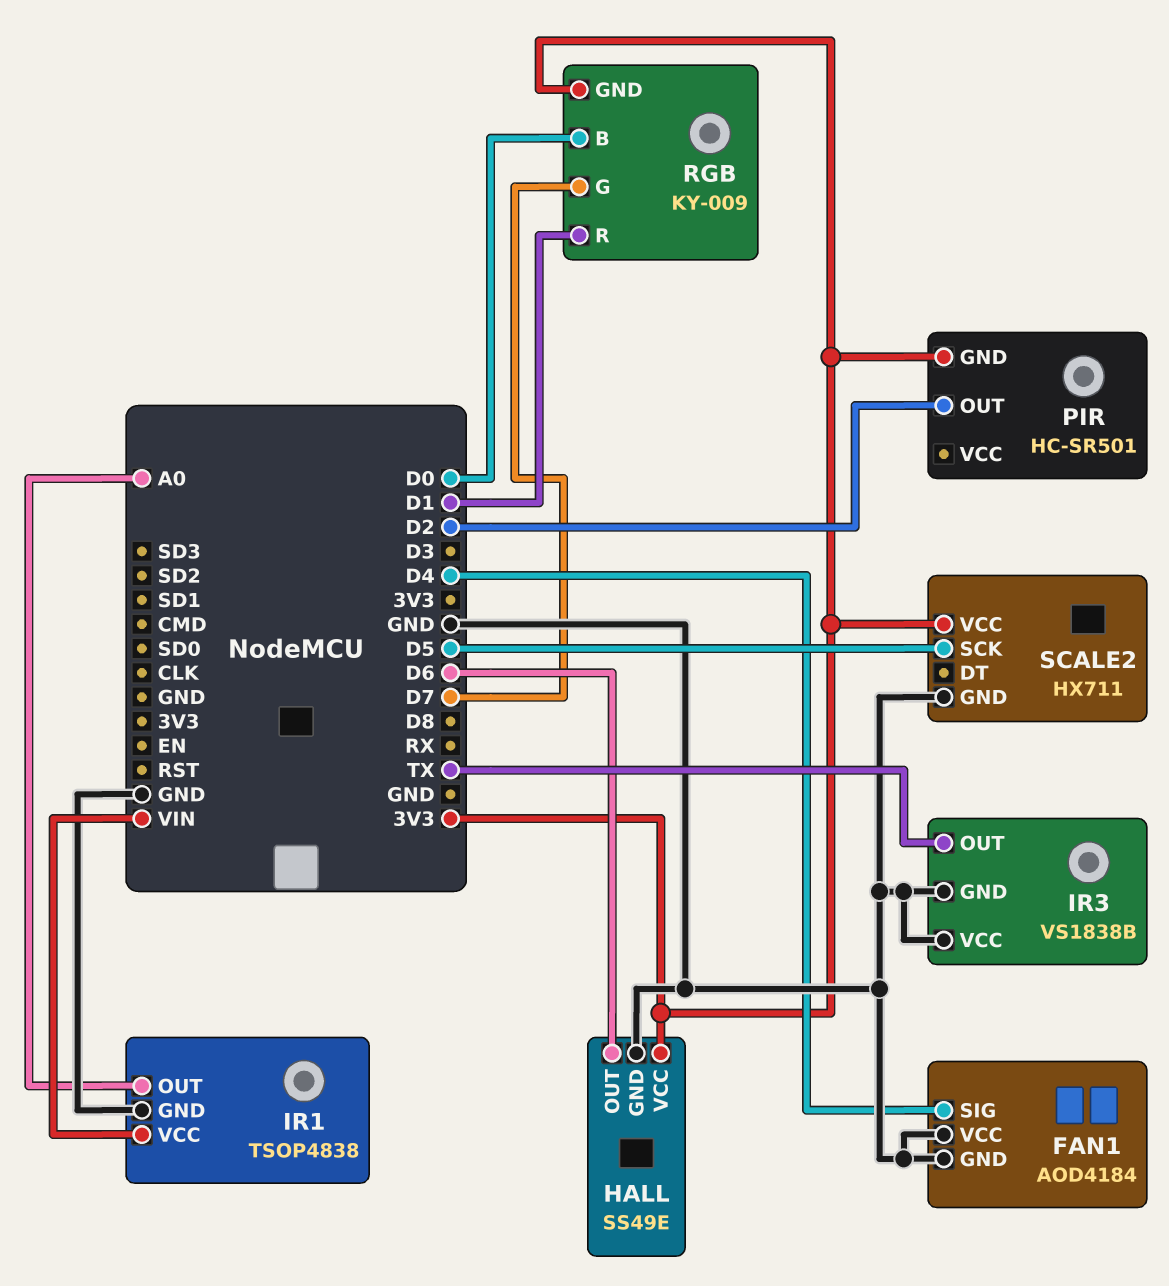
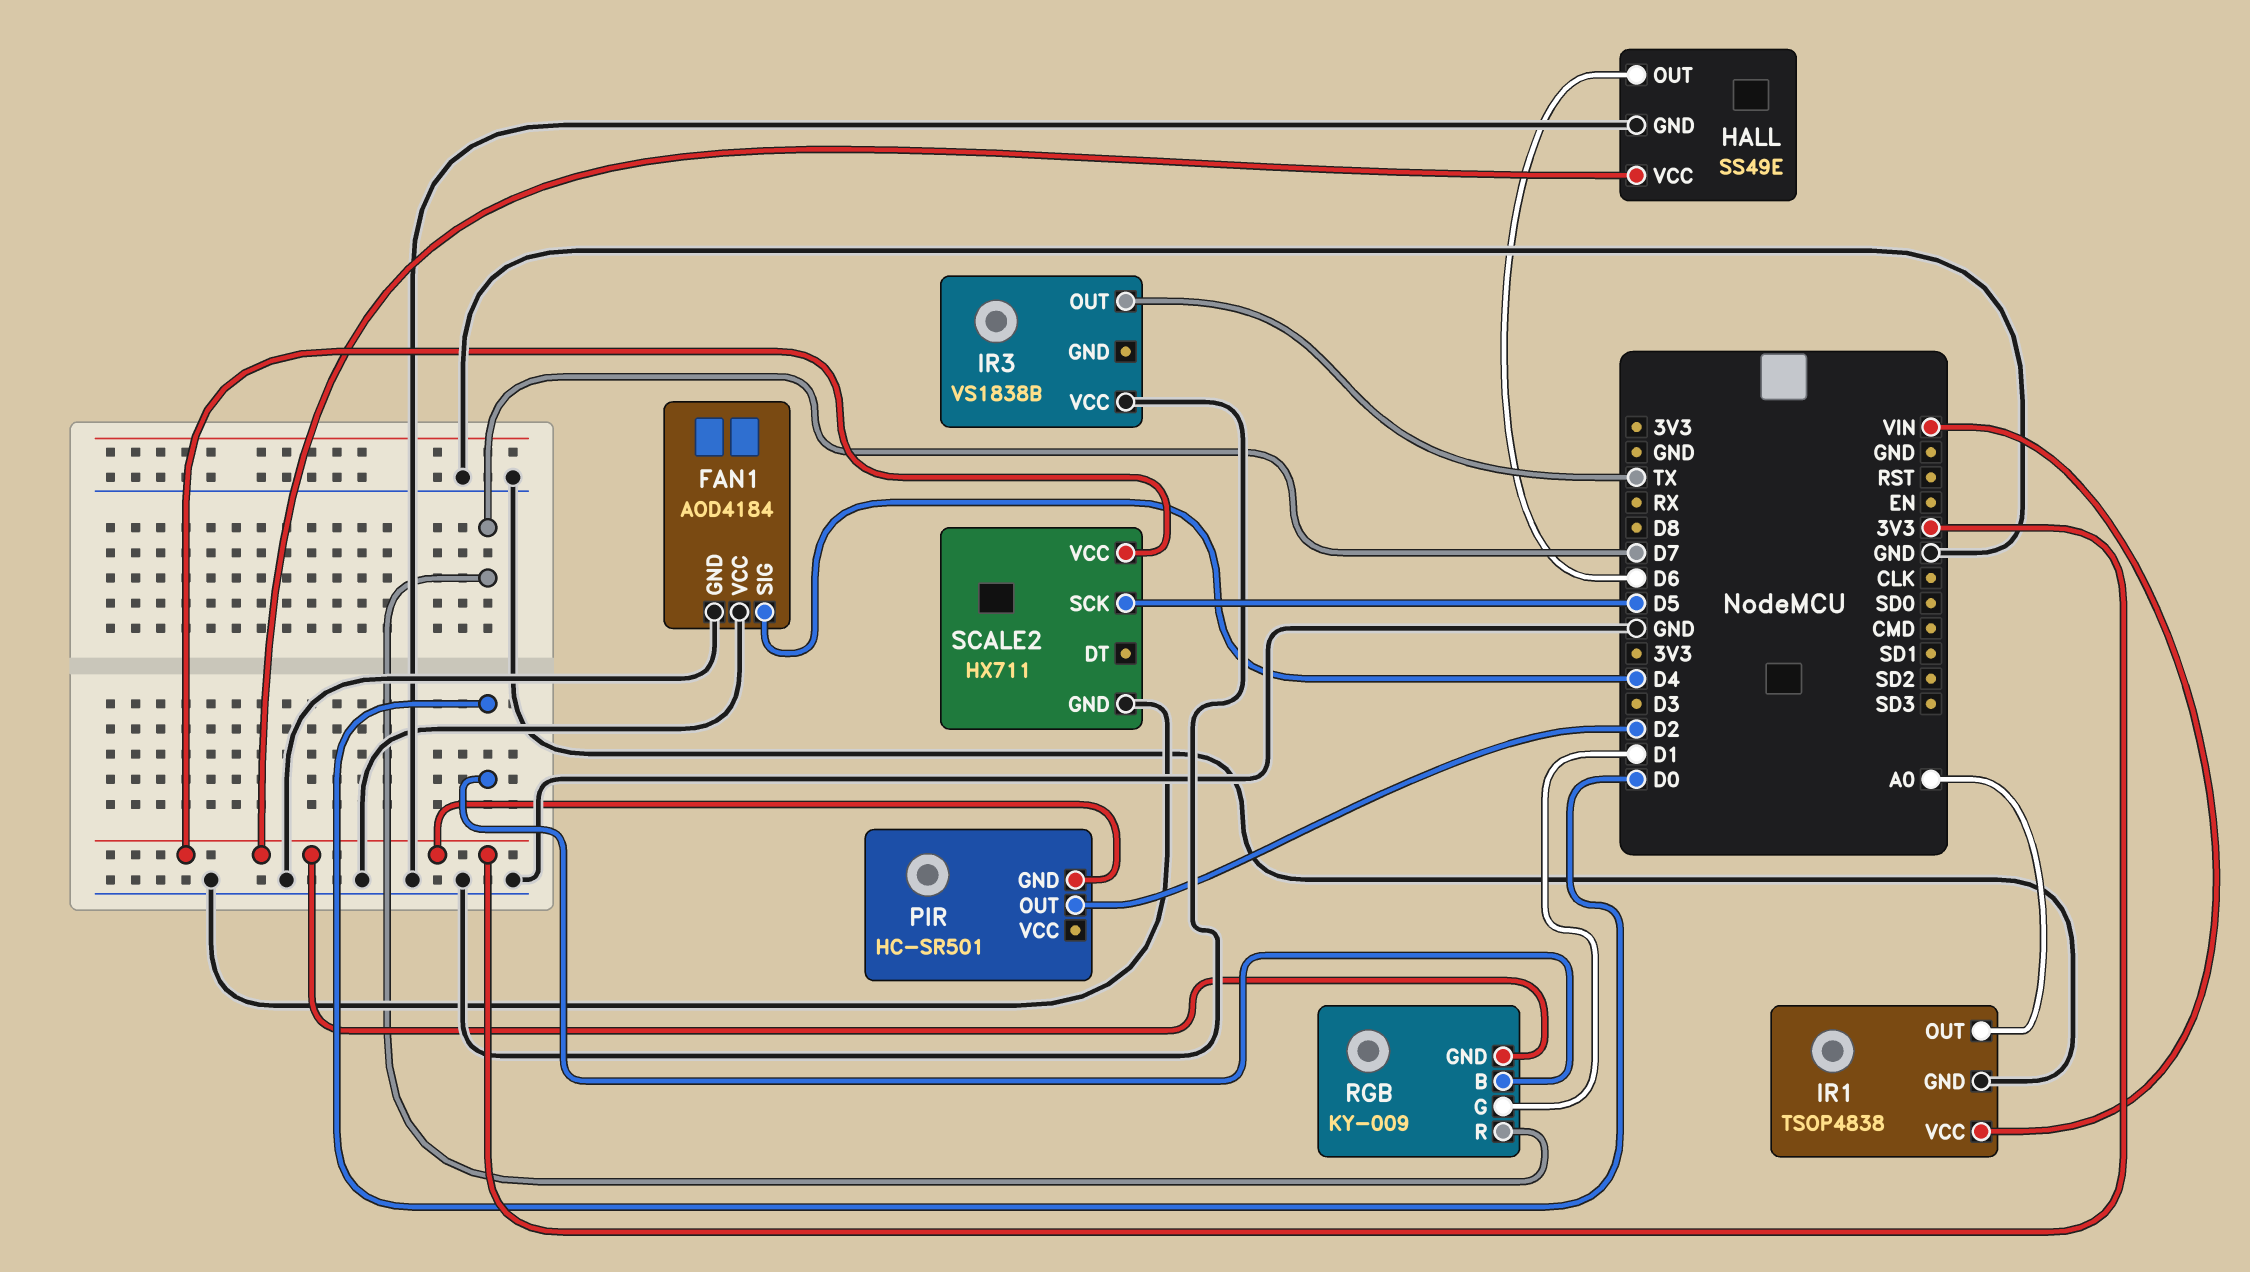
IR3 pin GND: GND -> none
RGB pin G: D7 -> D1
RGB pin R: D1 -> D7

